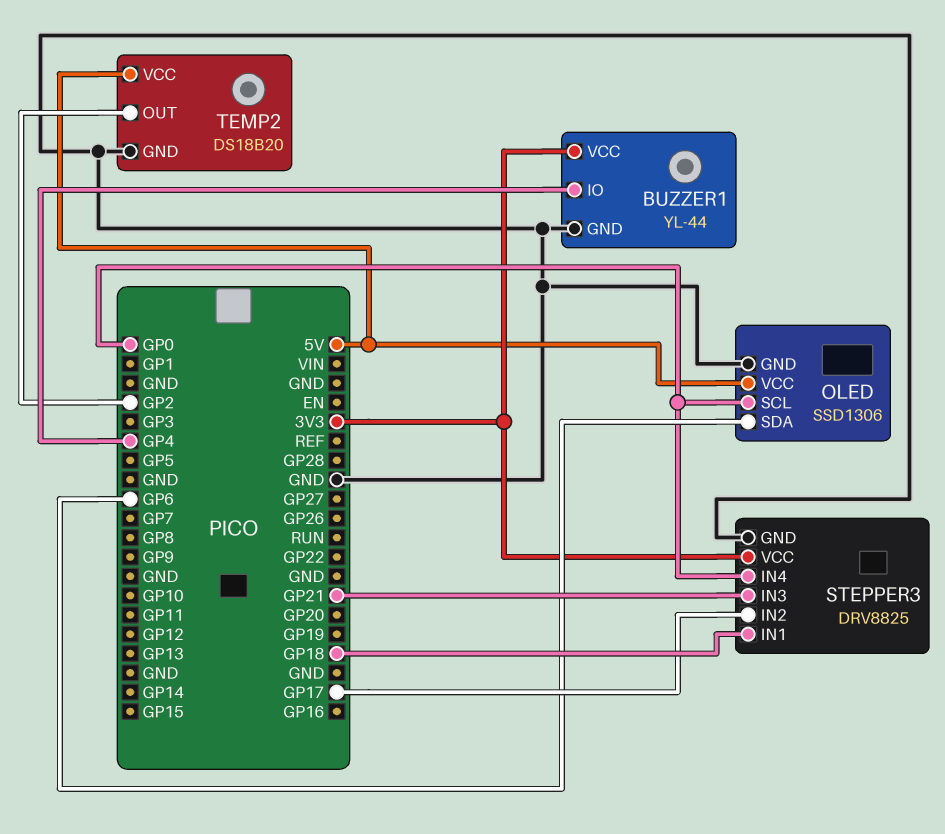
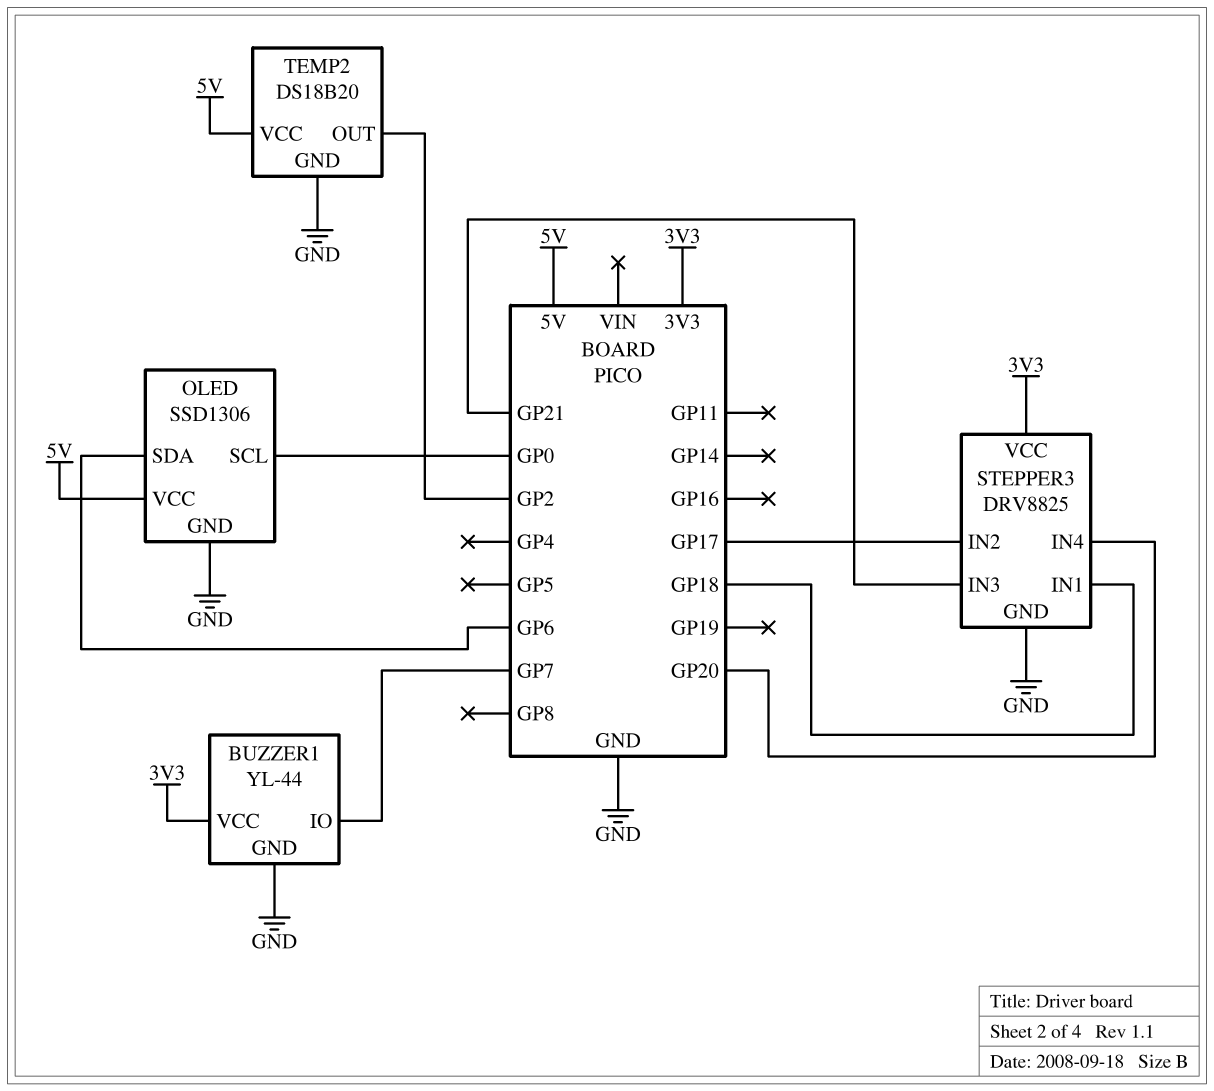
BUZZER1 pin IO: GP4 -> GP7
STEPPER3 pin IN4: GP0 -> GP20

